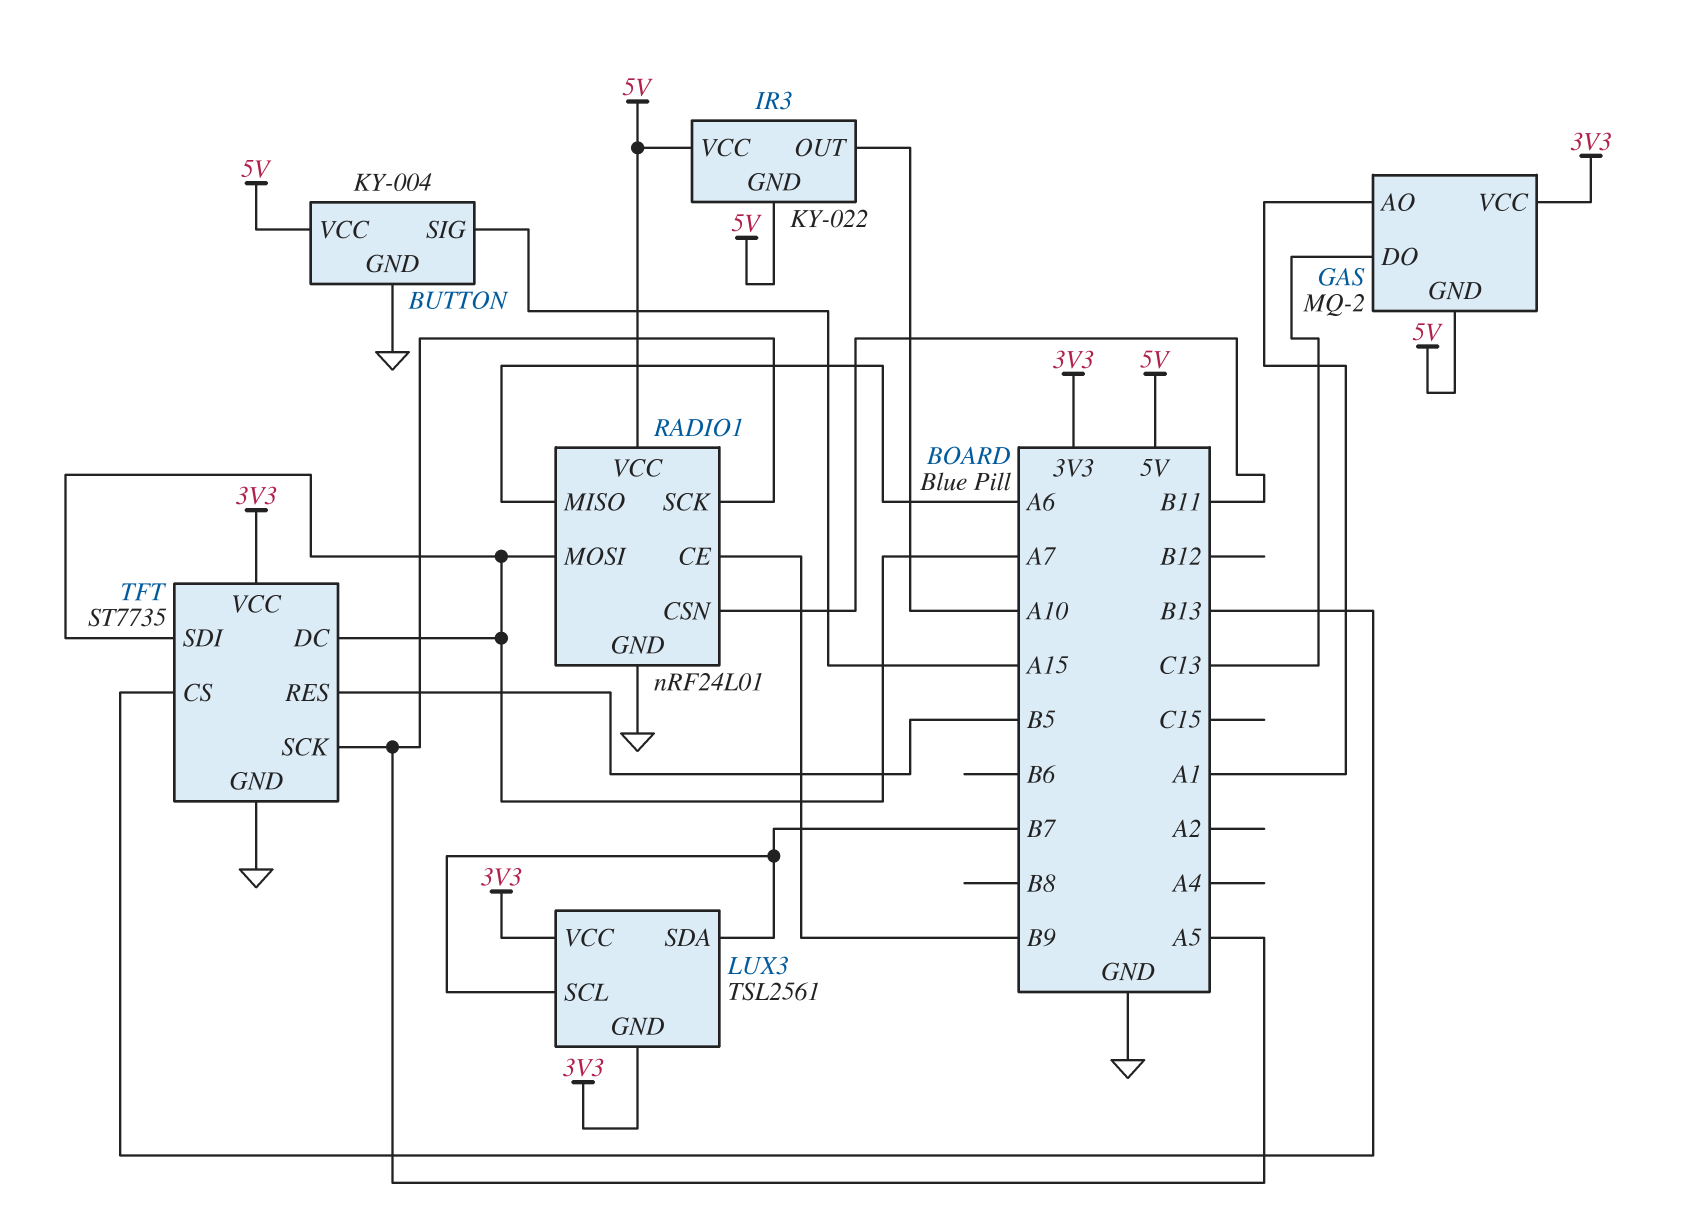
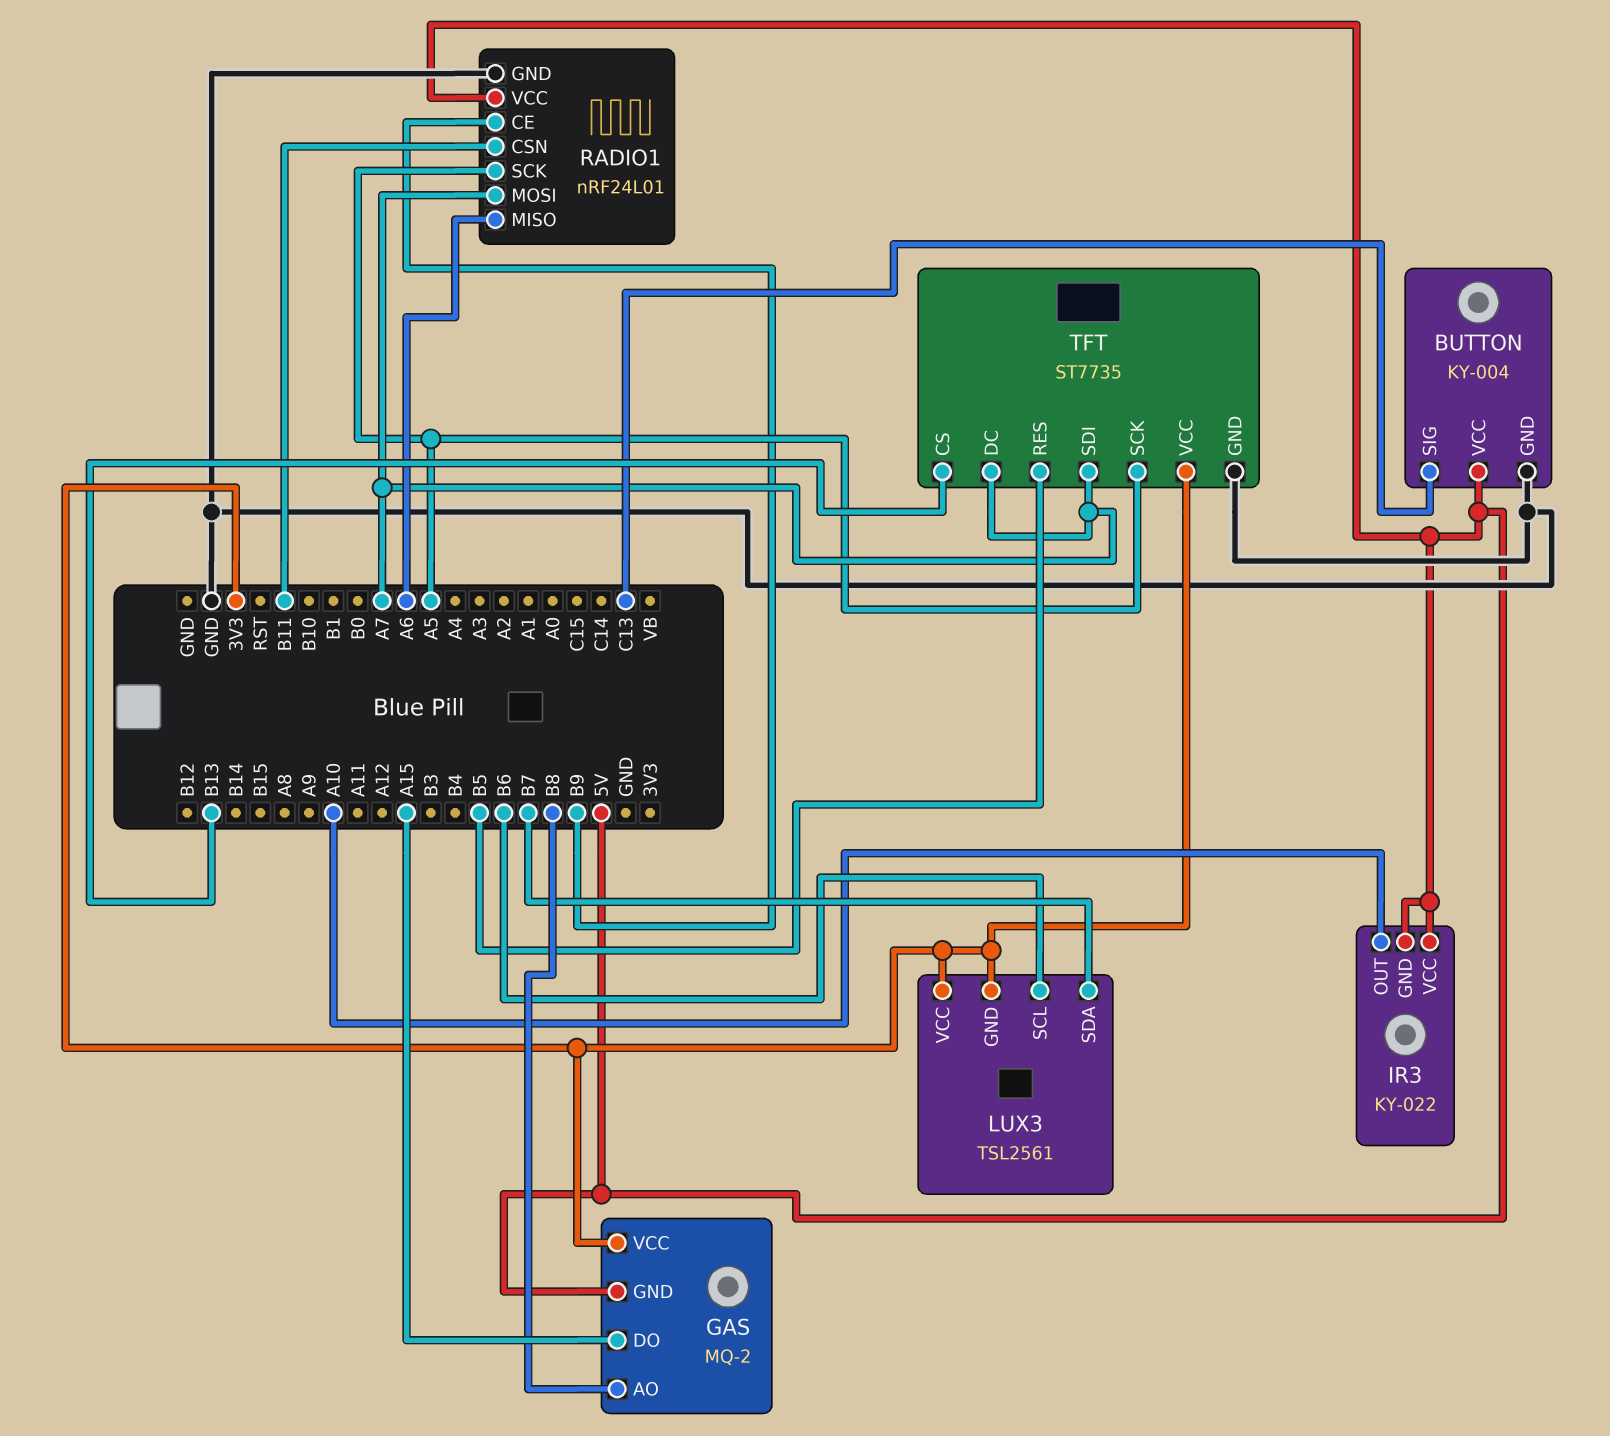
BUTTON pin SIG: A15 -> C13
GAS pin AO: A1 -> B8
GAS pin DO: C13 -> A15
LUX3 pin SCL: B7 -> B6

